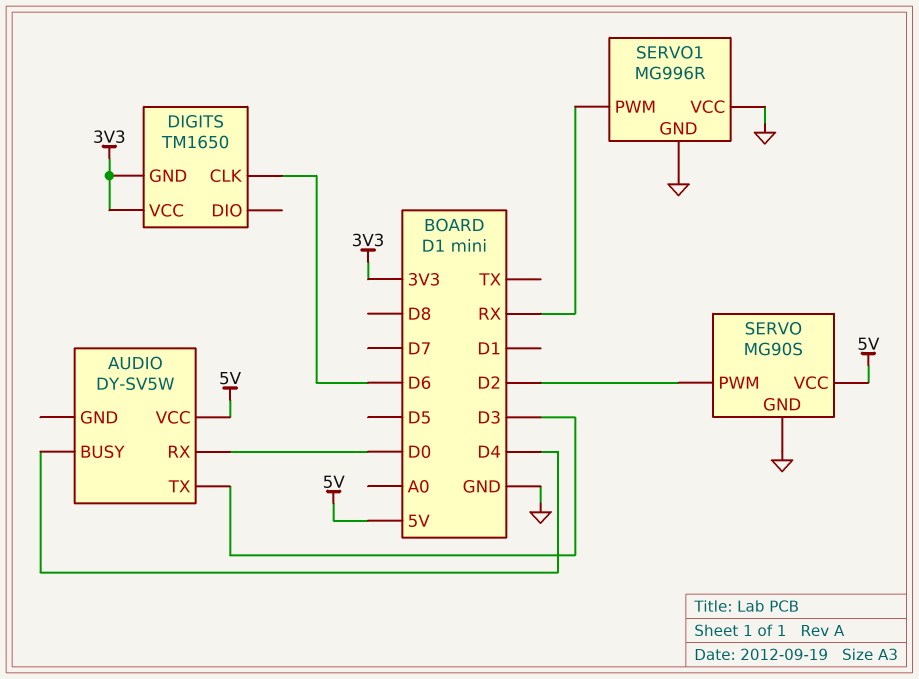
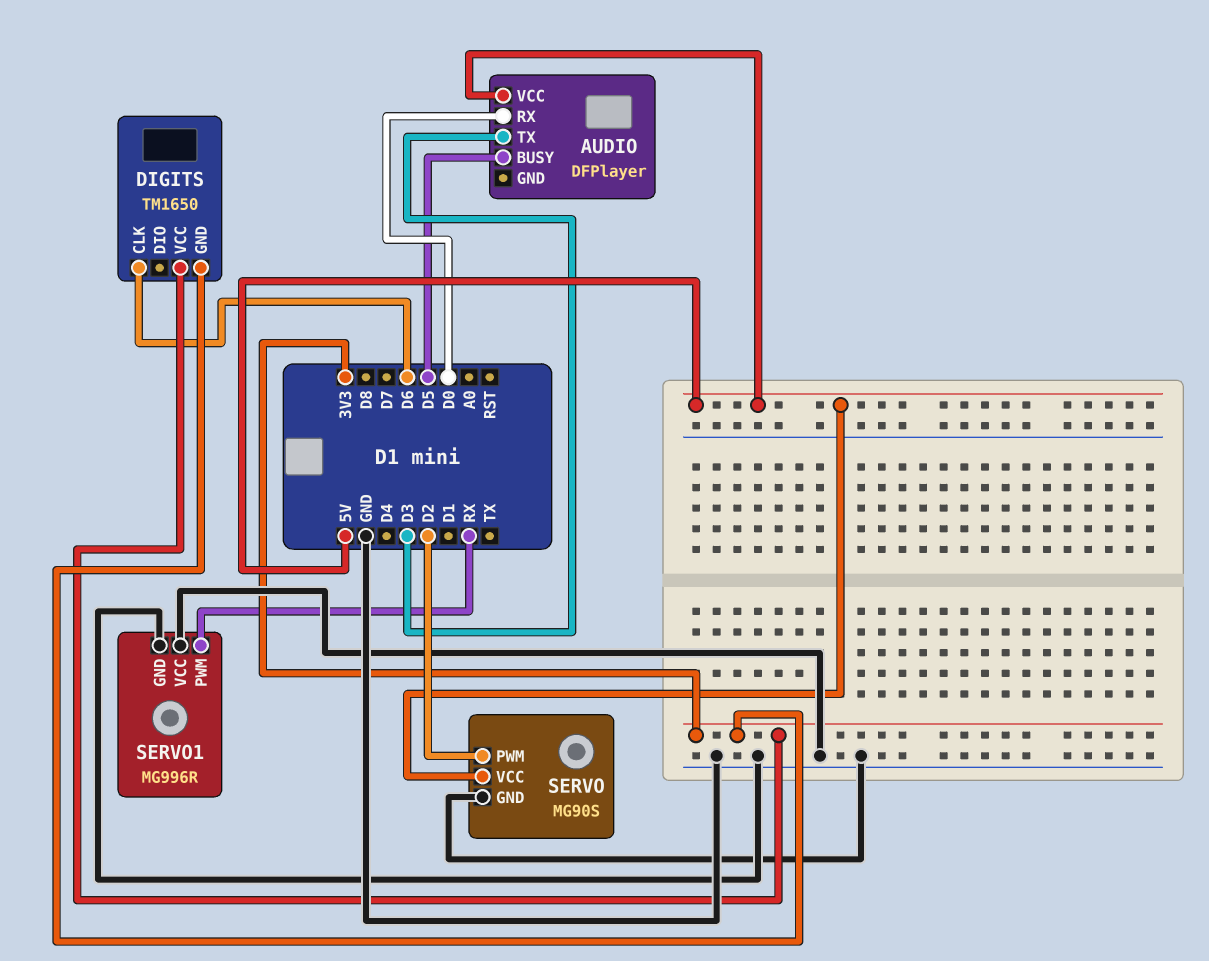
AUDIO: DY-SV5W -> DFPlayer
AUDIO pin BUSY: D4 -> D5

